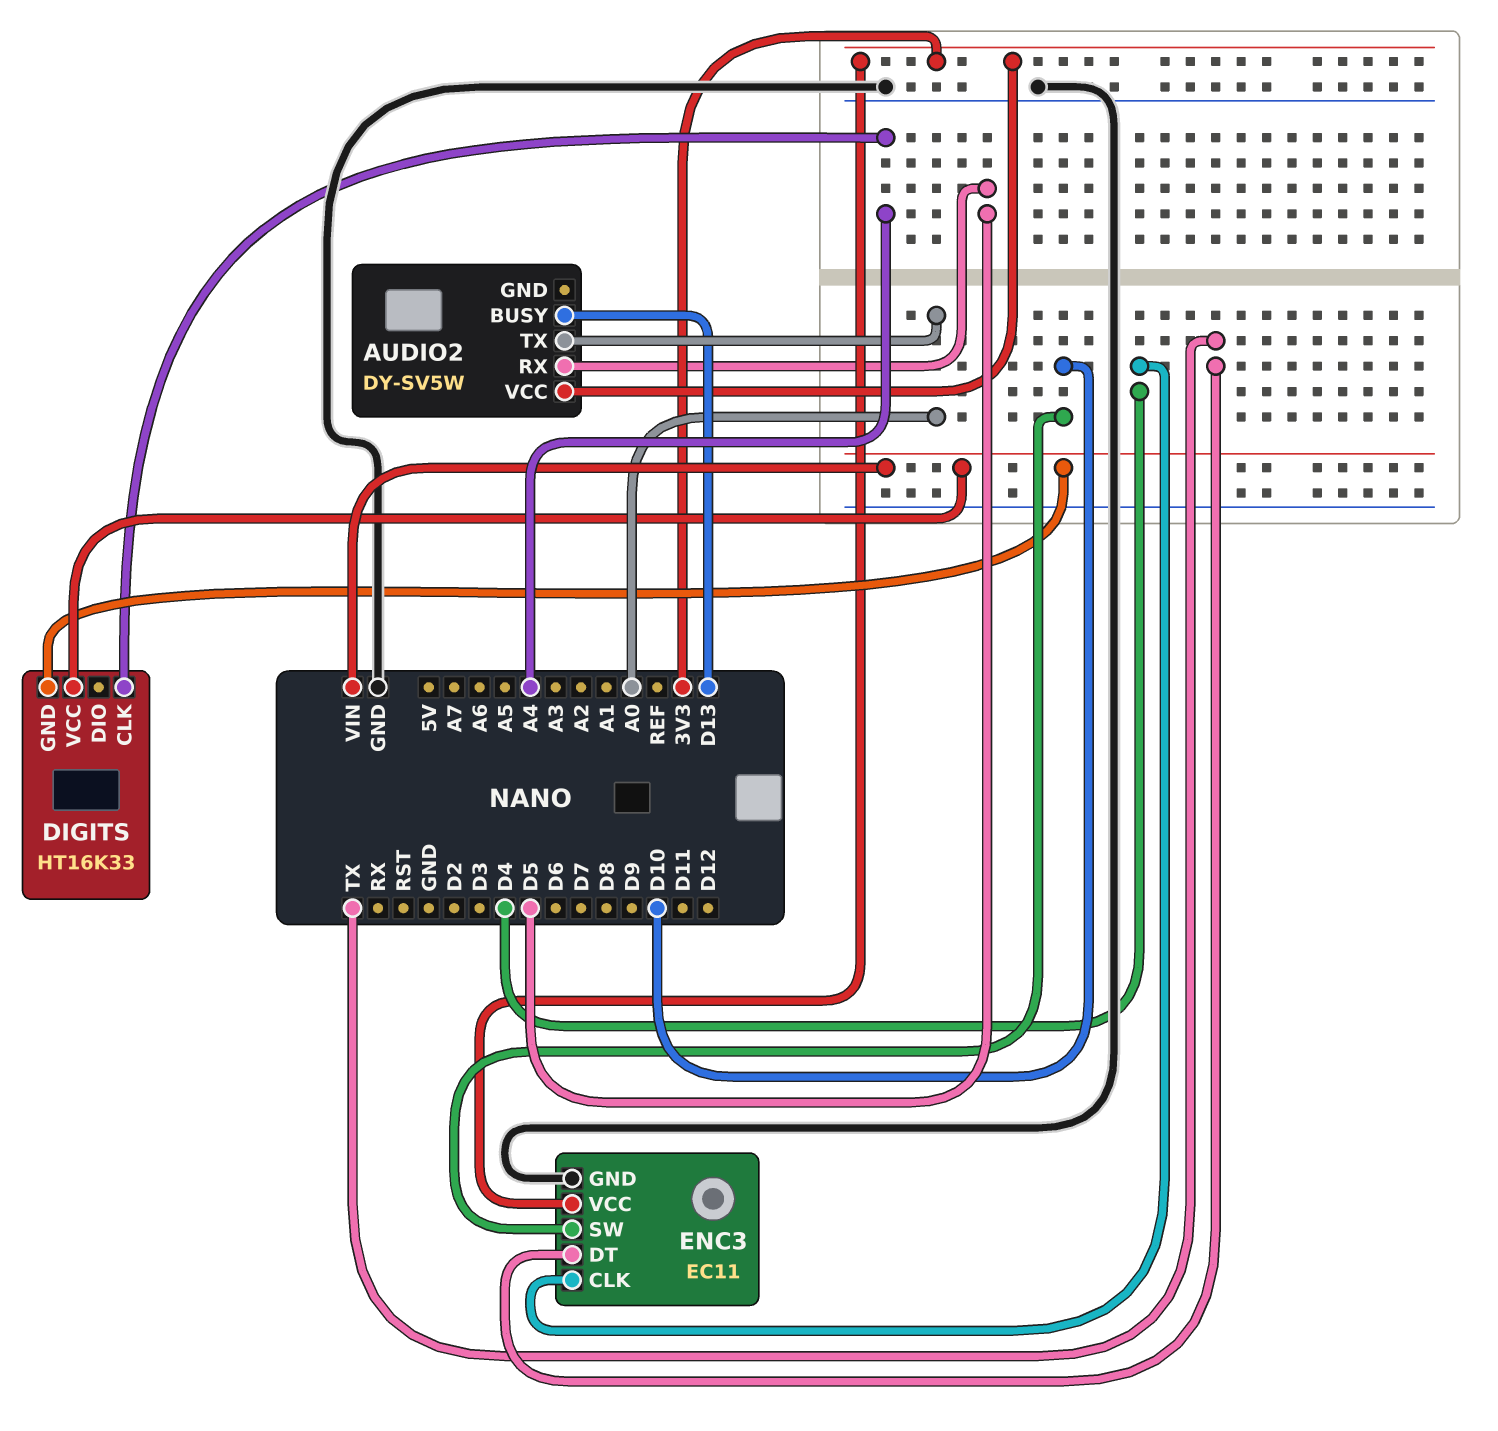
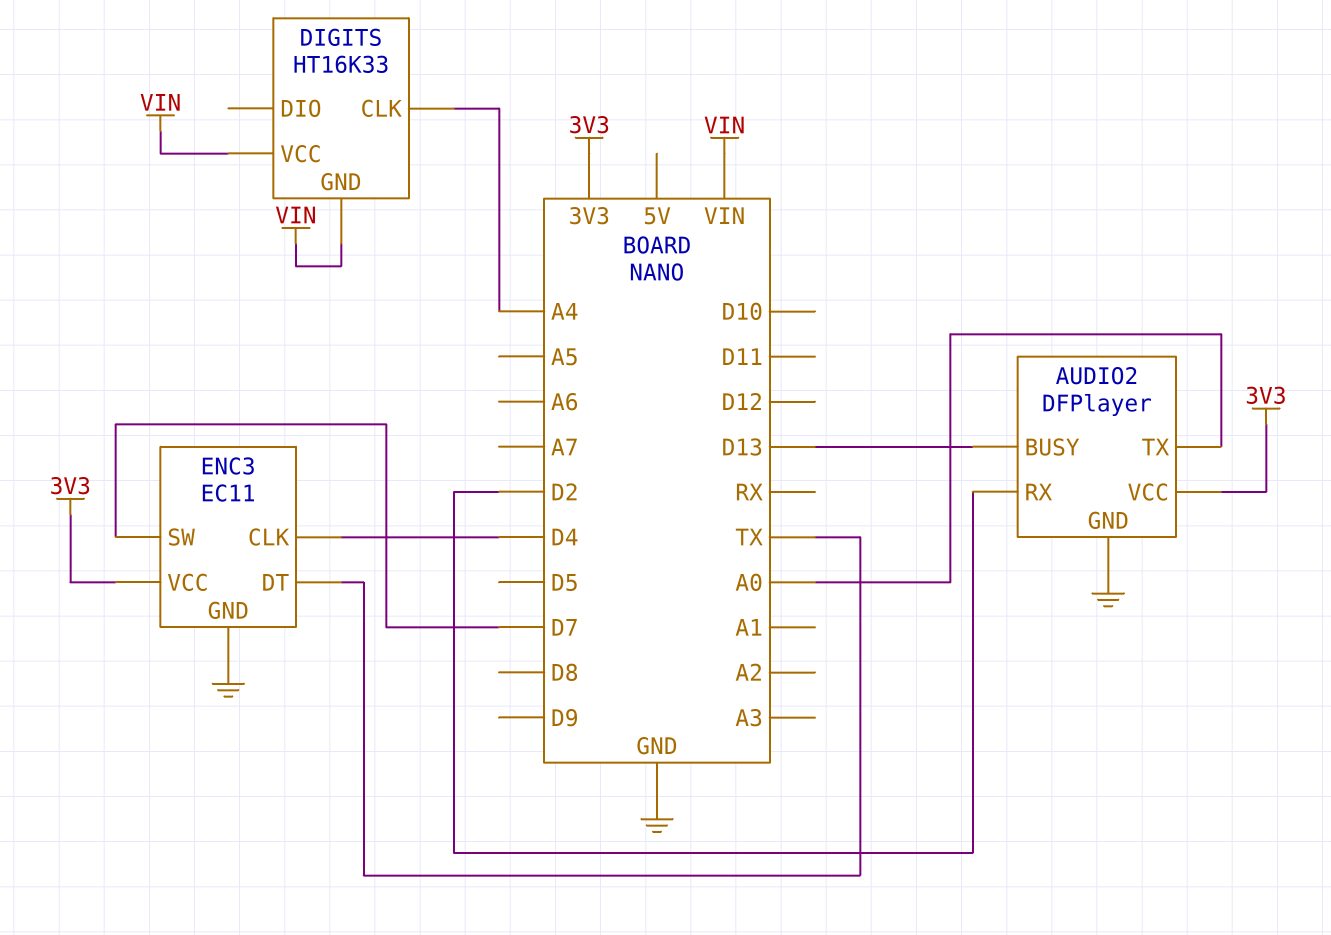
AUDIO2: DY-SV5W -> DFPlayer
AUDIO2 pin GND: none -> GND
AUDIO2 pin RX: D5 -> D2
ENC3 pin SW: D10 -> D7

